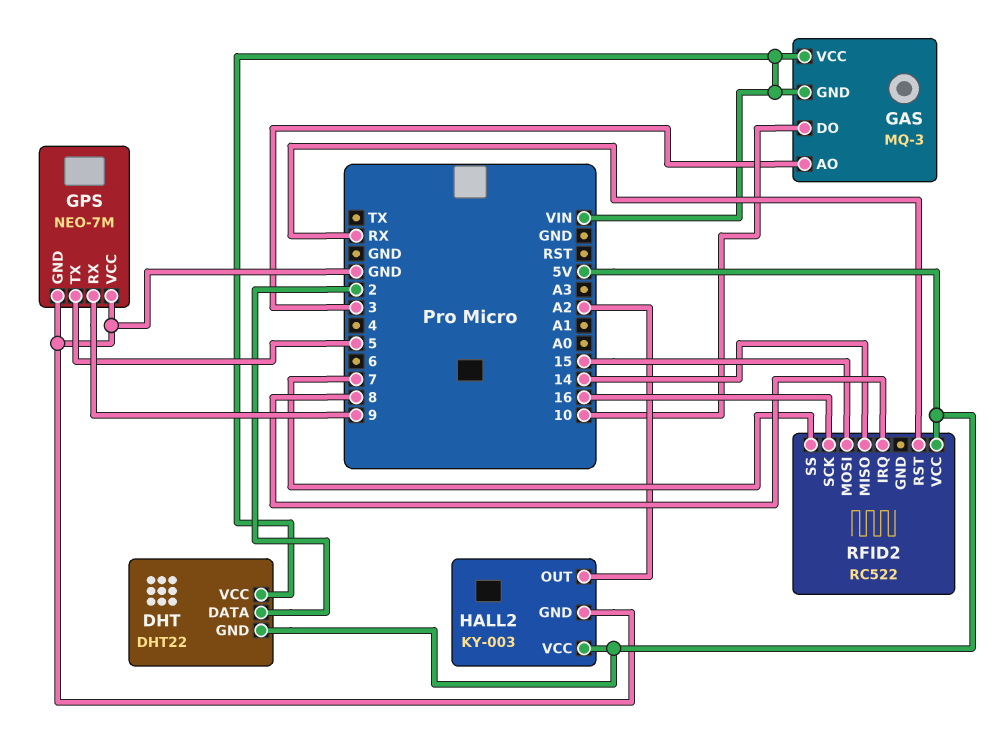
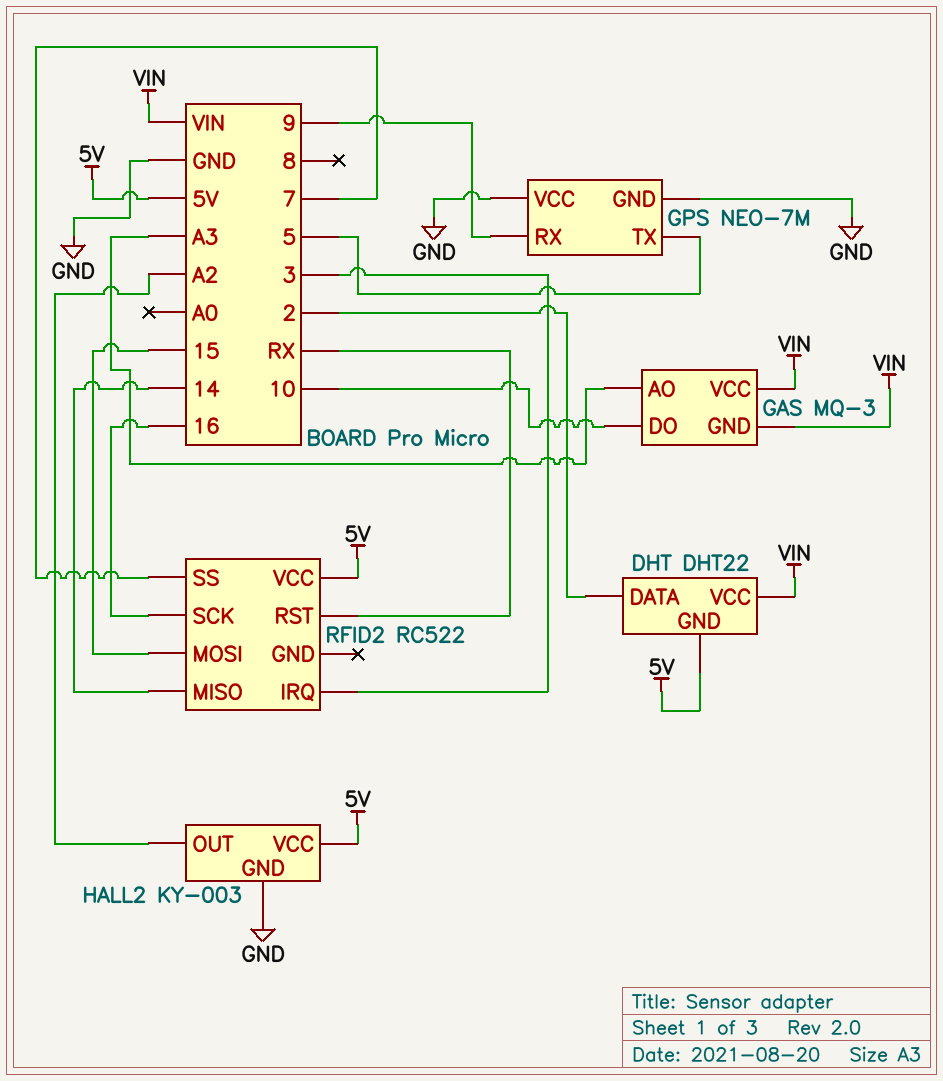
GAS pin AO: 3 -> A3
RFID2 pin IRQ: 8 -> 3

